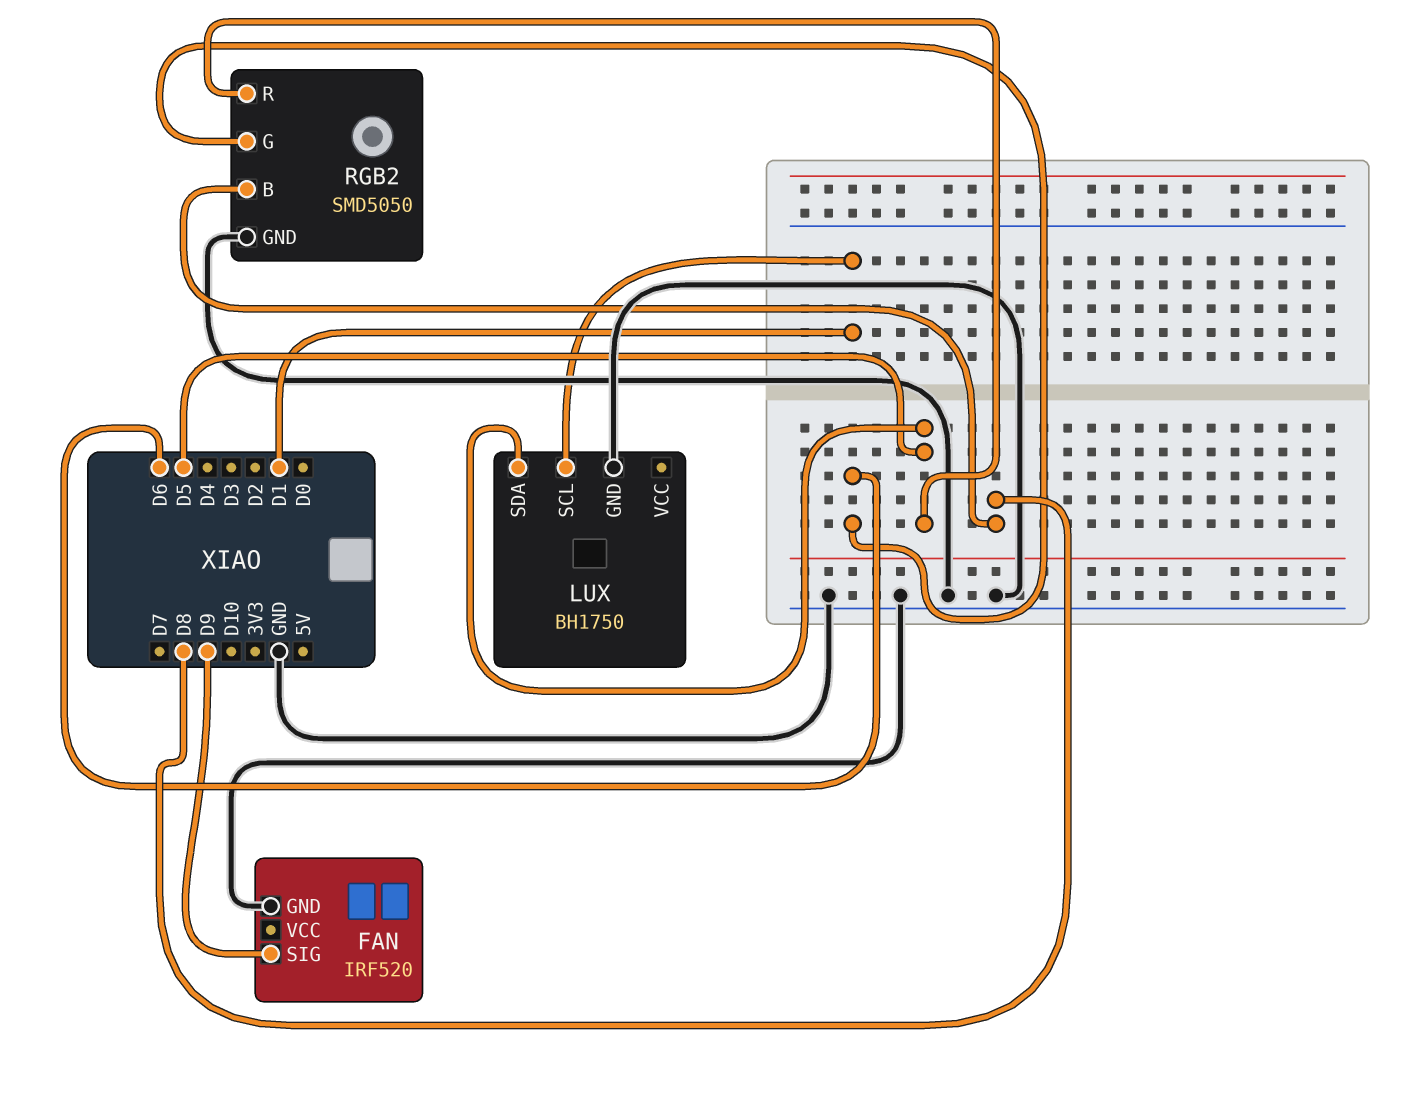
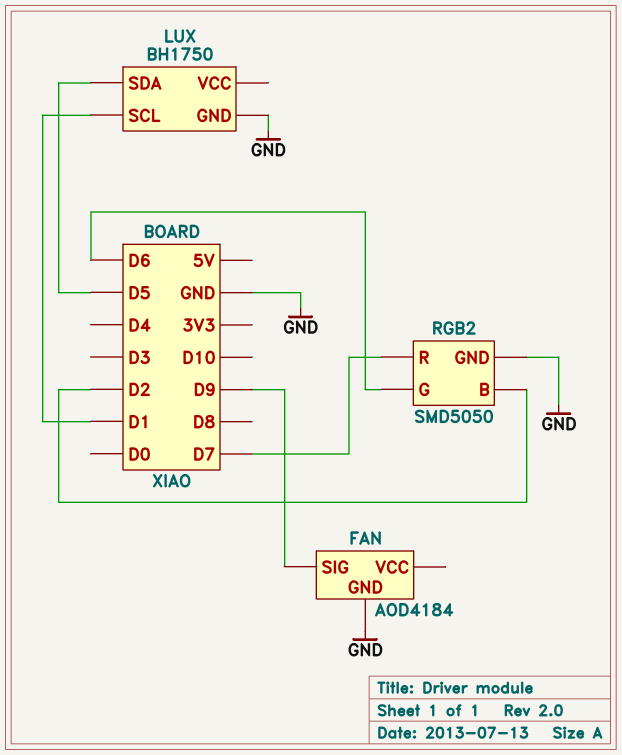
FAN: IRF520 -> AOD4184
RGB2 pin B: D8 -> D2
RGB2 pin R: D5 -> D7

